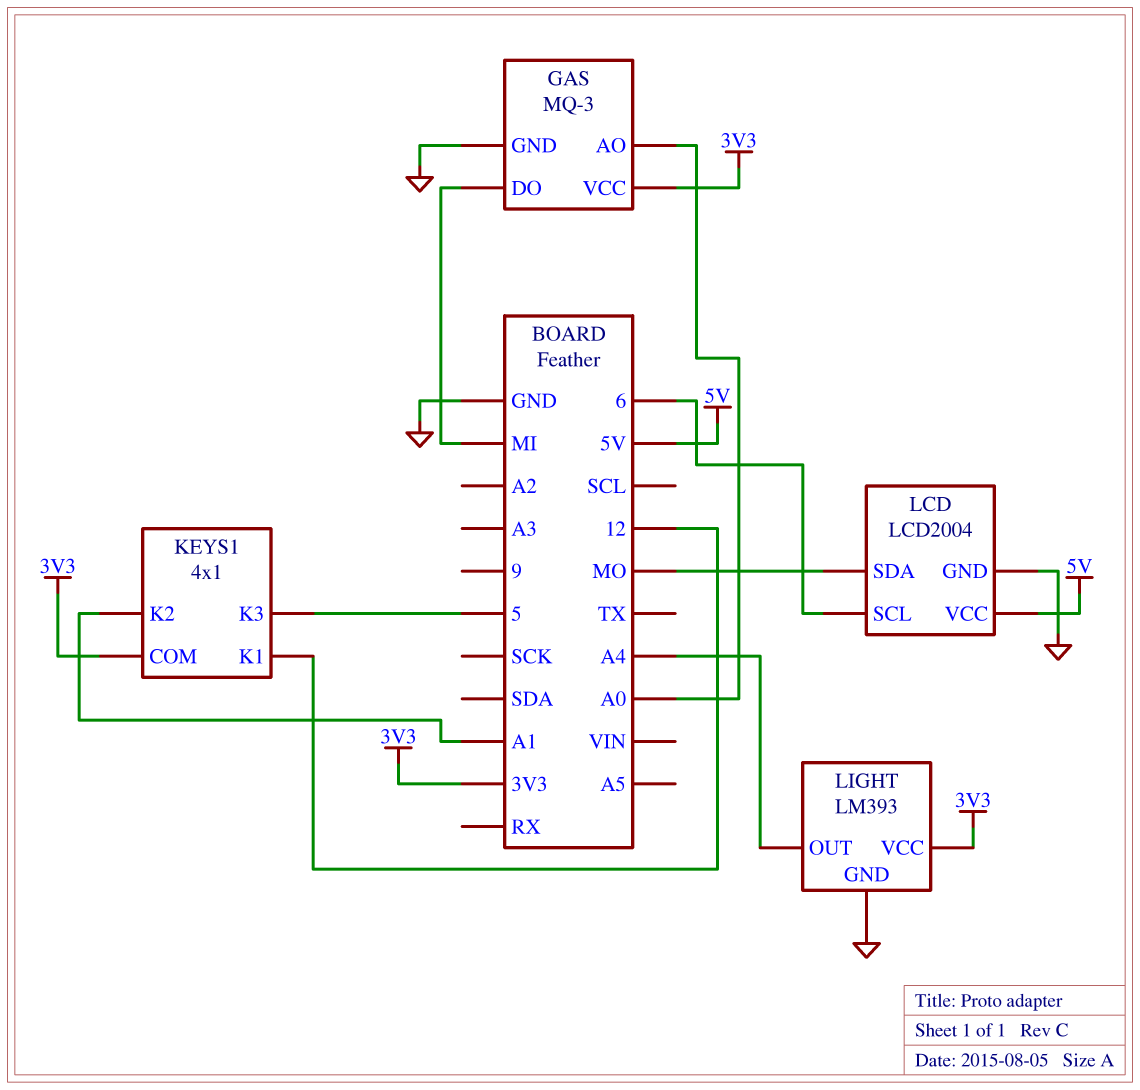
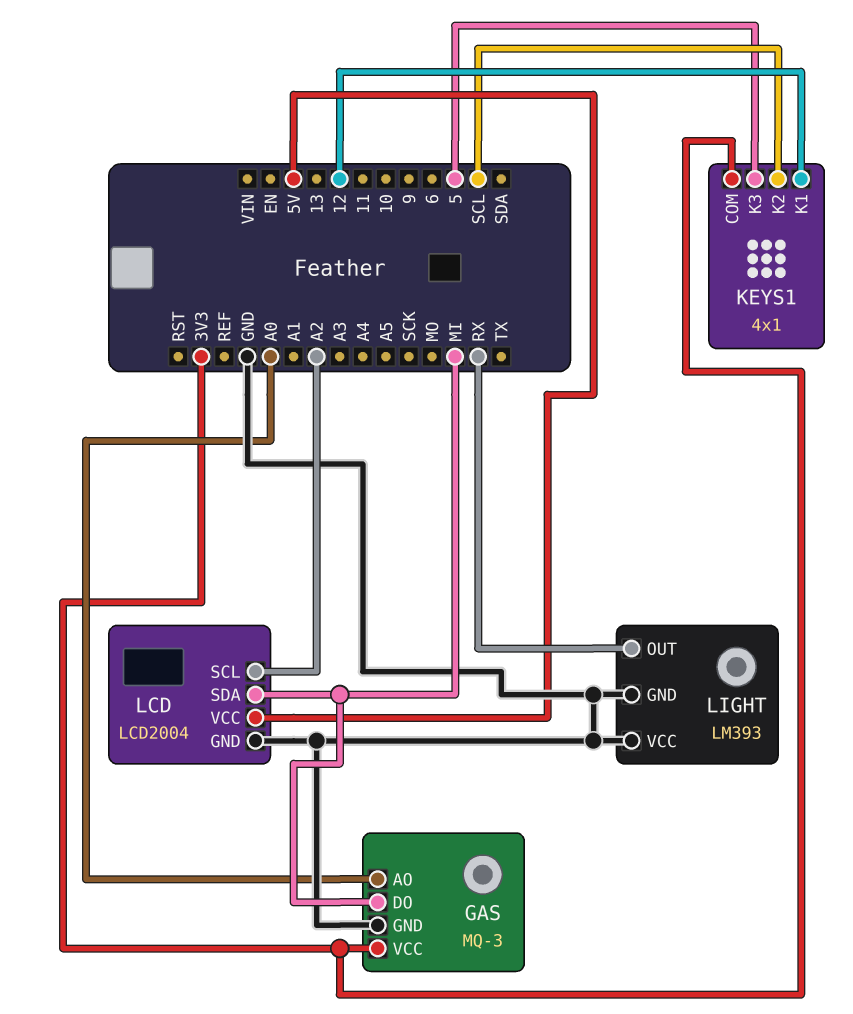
KEYS1 pin K2: A1 -> SCL
LCD pin SCL: 6 -> A2
LCD pin SDA: MO -> MI
LIGHT pin OUT: A4 -> RX
LIGHT pin VCC: 3V3 -> GND

